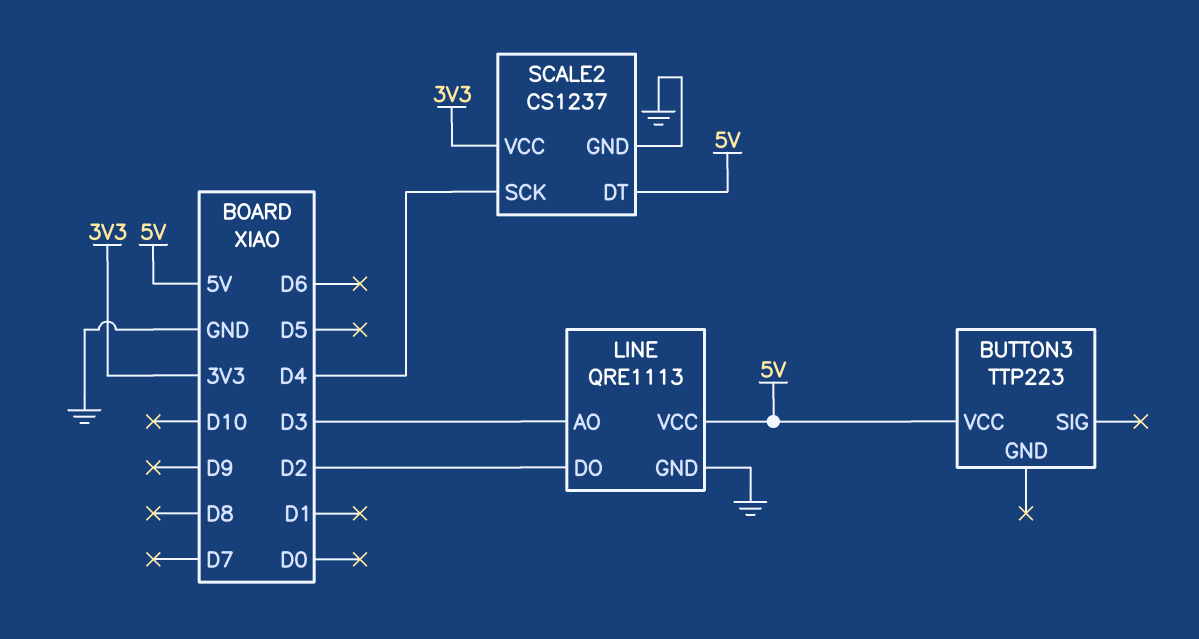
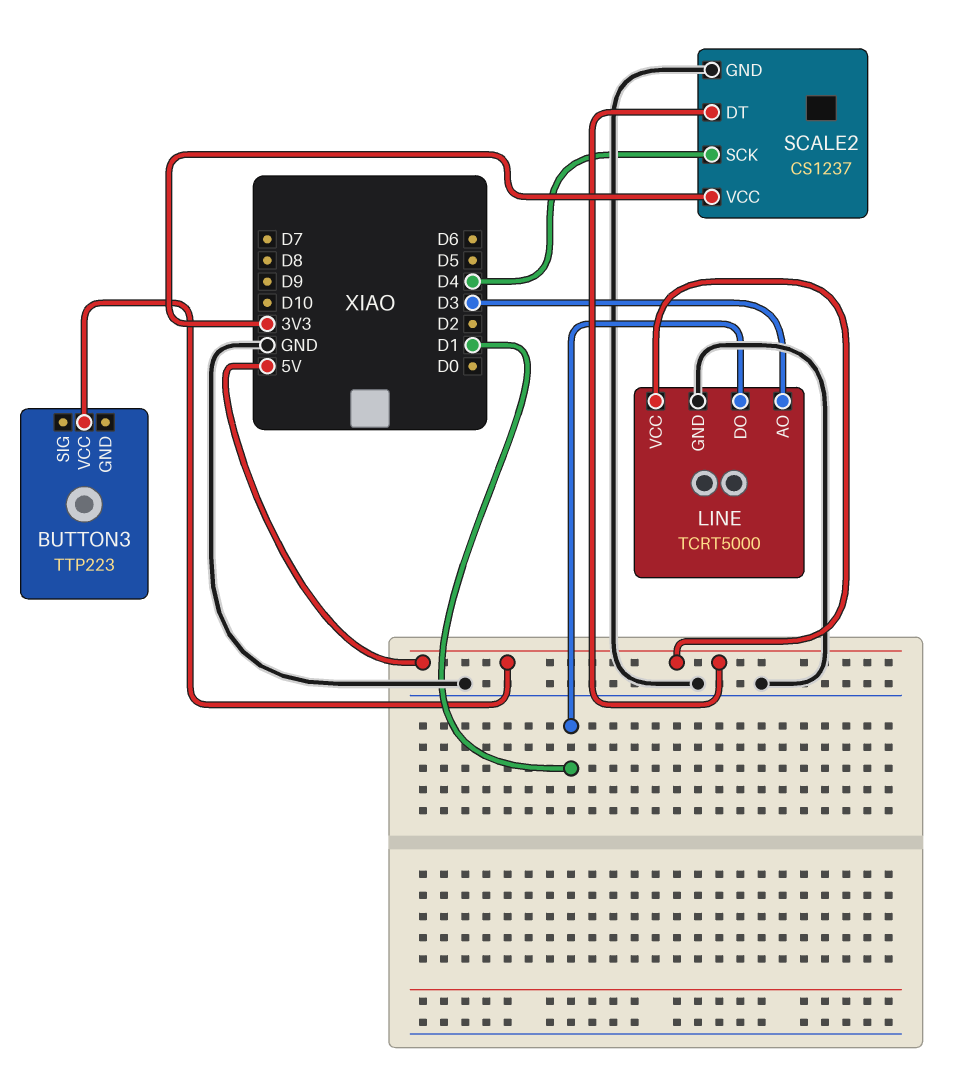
LINE: QRE1113 -> TCRT5000
LINE pin DO: D2 -> D1

